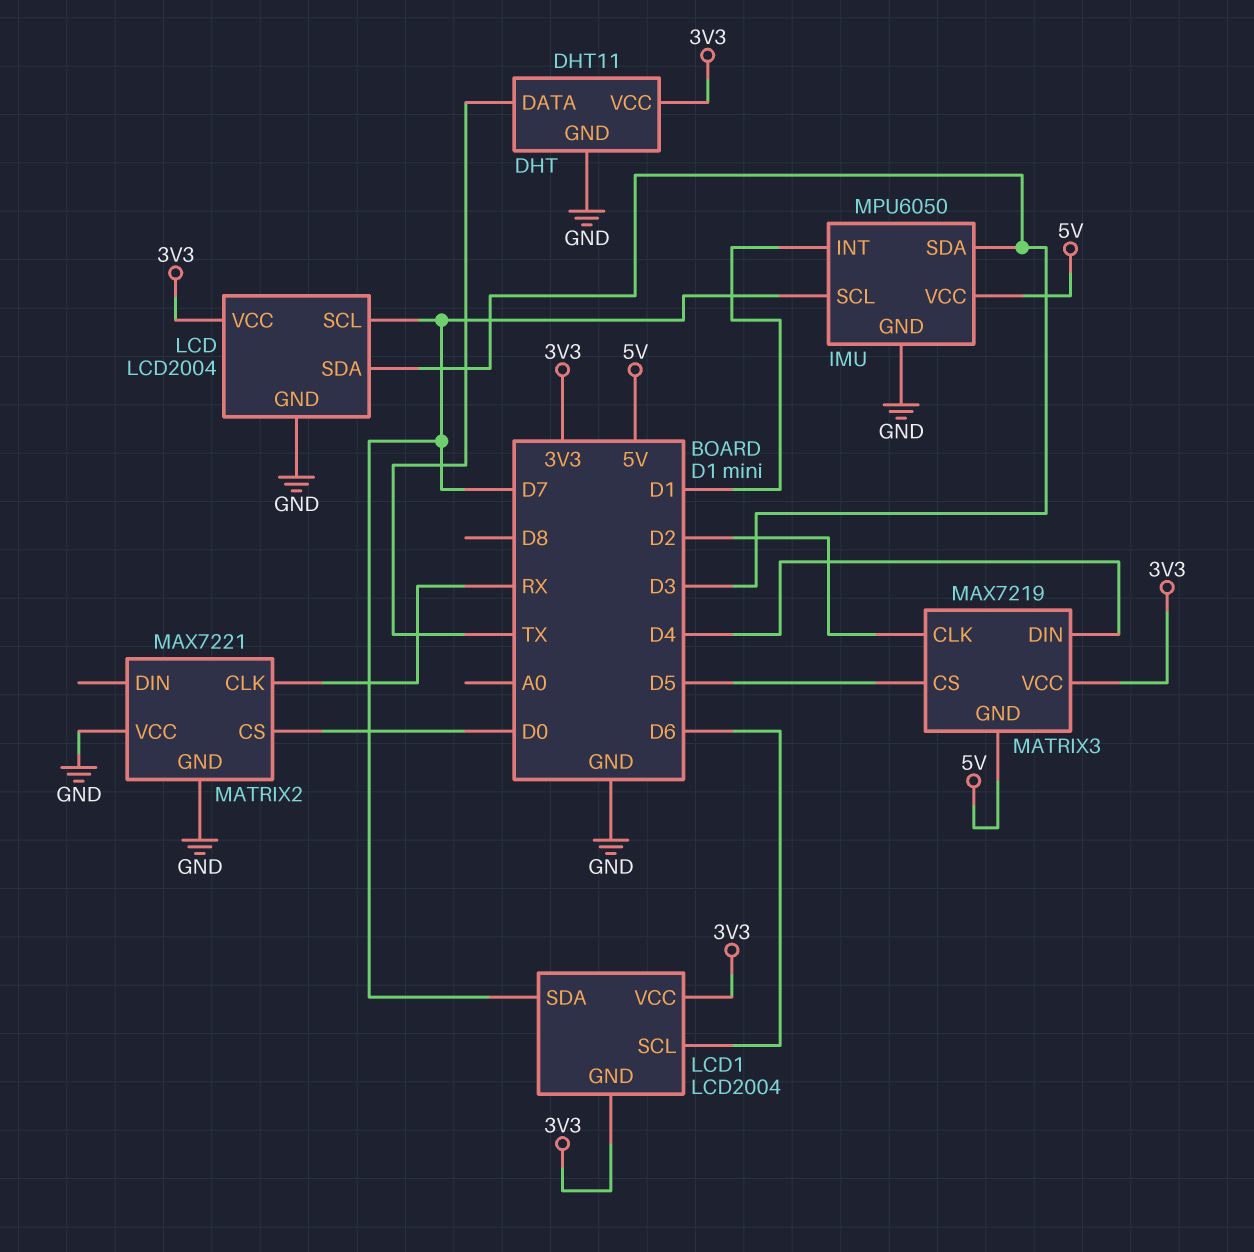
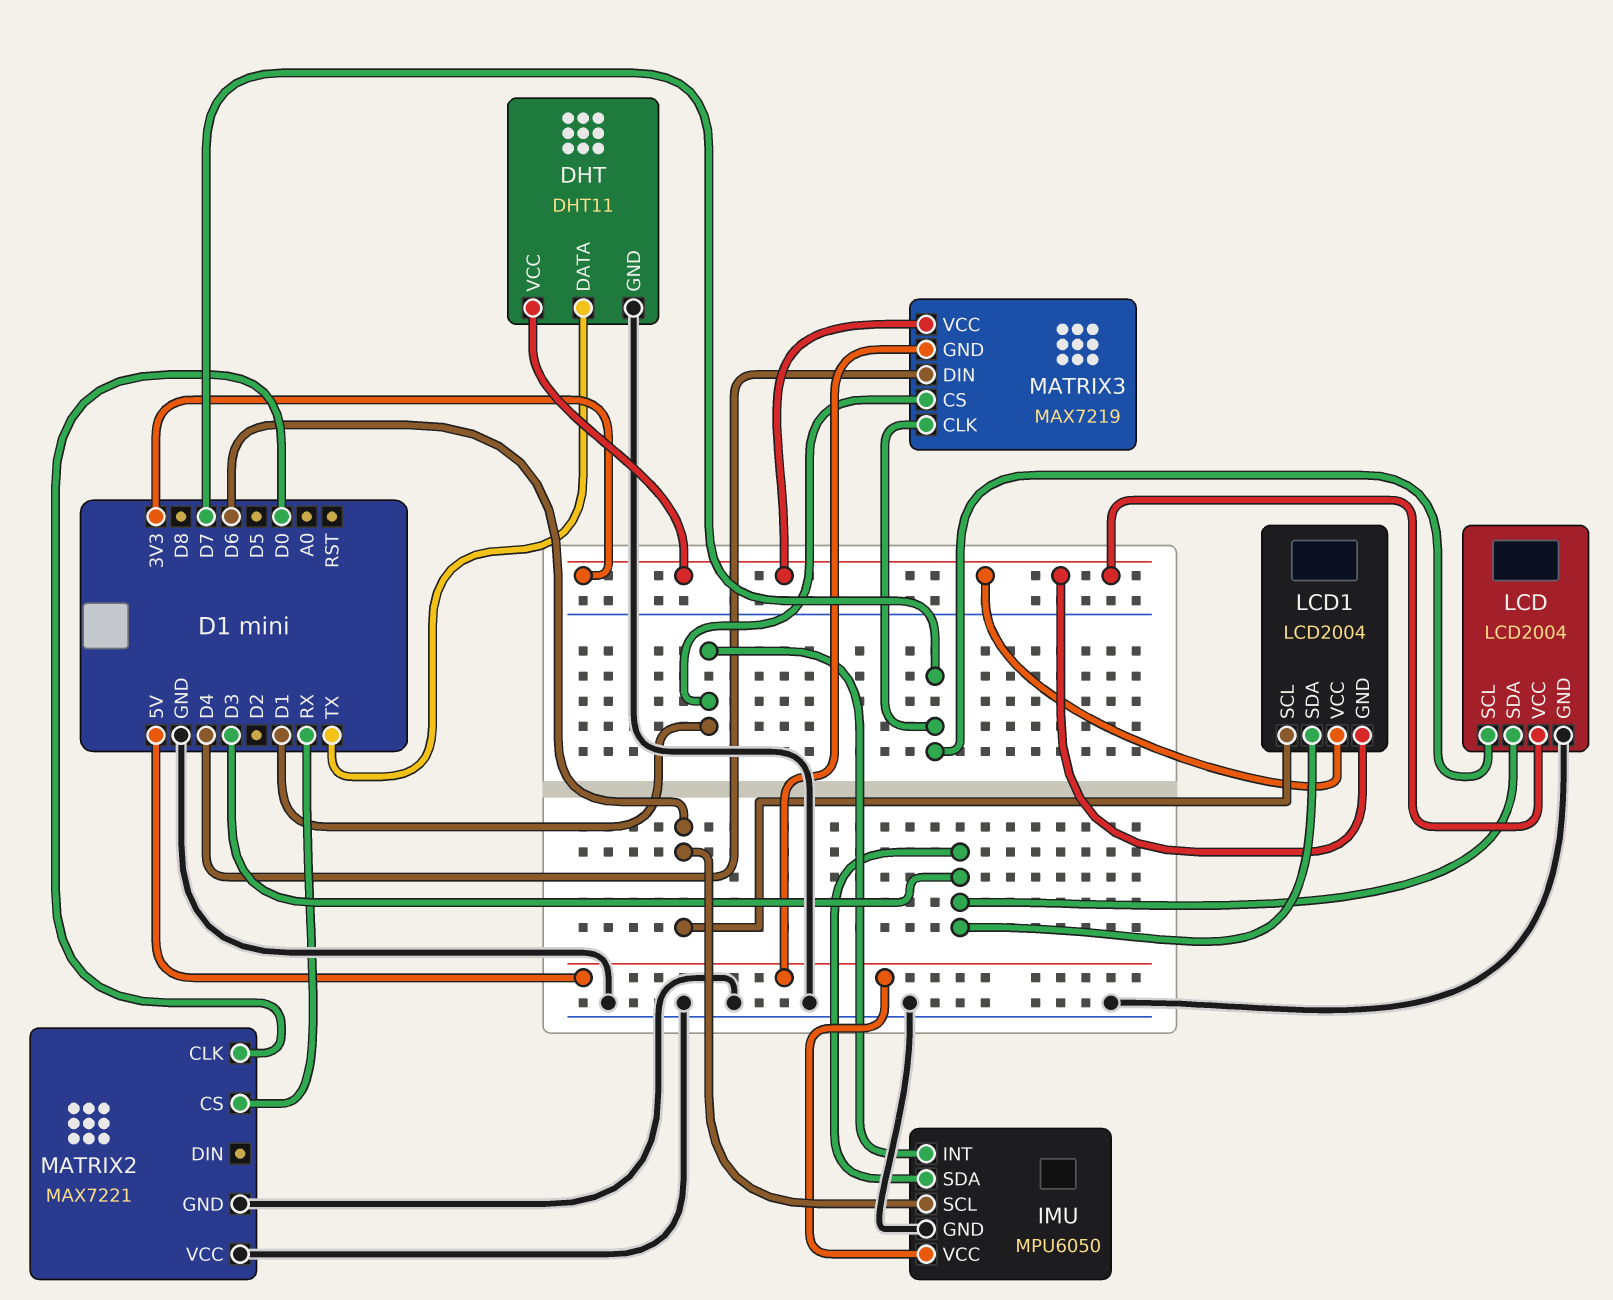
IMU pin SCL: D7 -> D6
LCD1 pin SDA: D7 -> D3
MATRIX2 pin CLK: RX -> D0
MATRIX2 pin CS: D0 -> RX
MATRIX3 pin CLK: D2 -> D7
MATRIX3 pin CS: D5 -> D1

